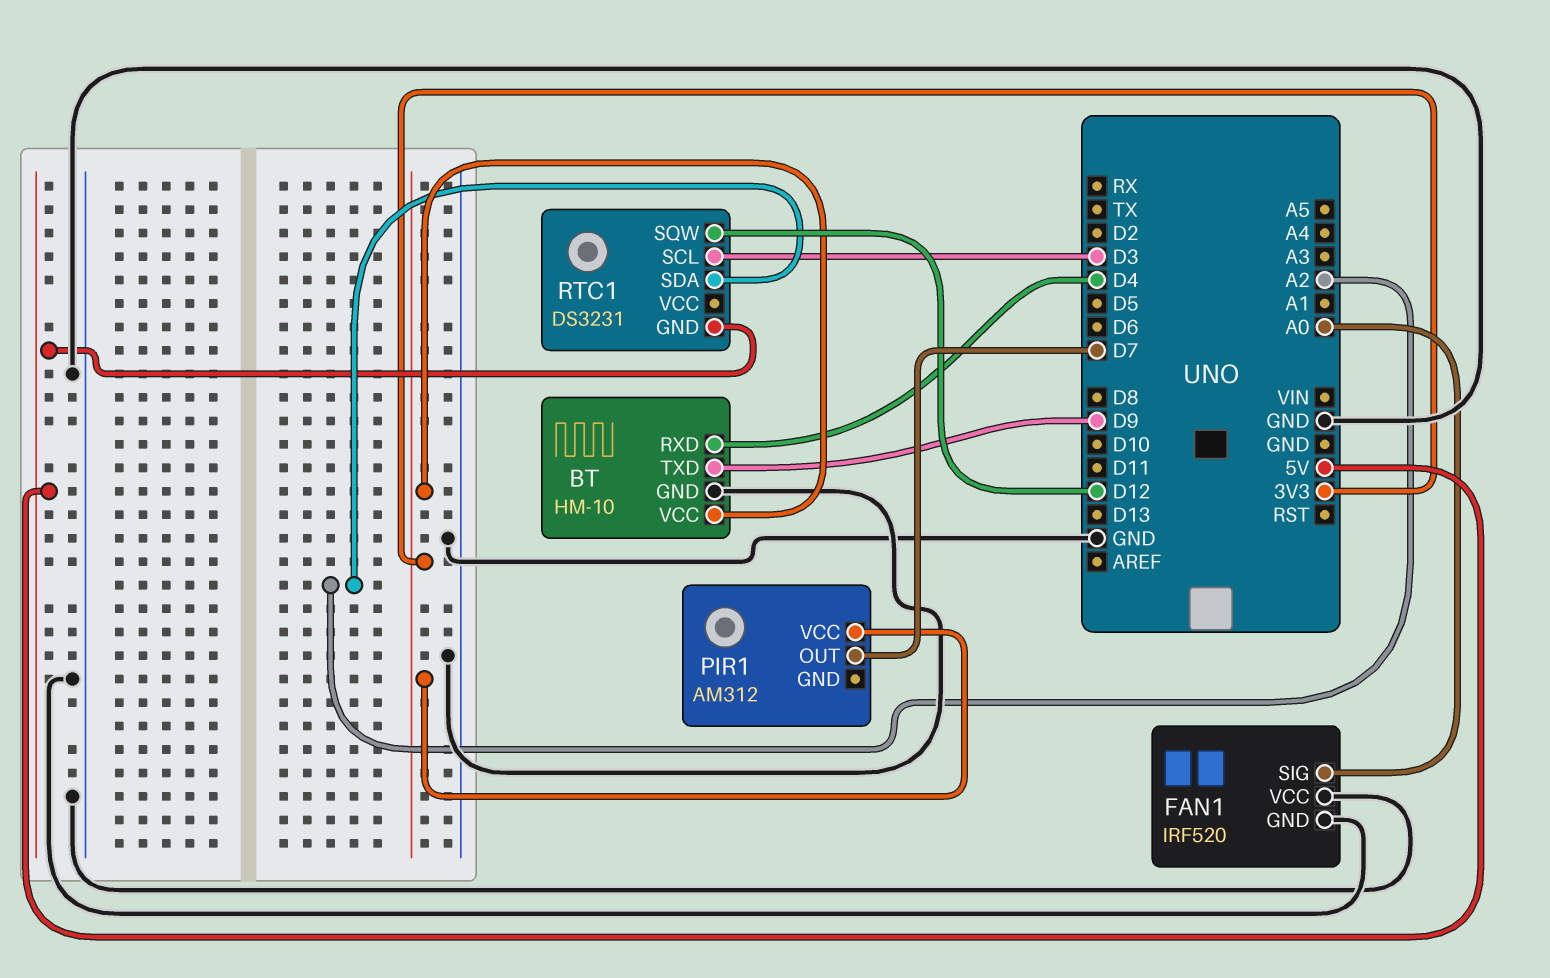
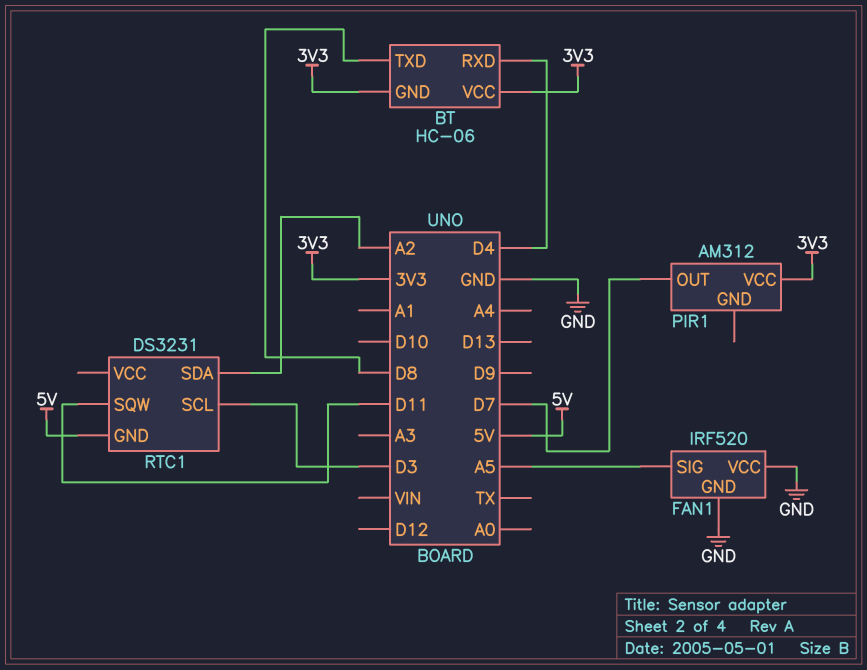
BT: HM-10 -> HC-06
BT pin GND: GND -> 3V3
BT pin TXD: D9 -> D8
FAN1 pin SIG: A0 -> A5
RTC1 pin SQW: D12 -> D11

